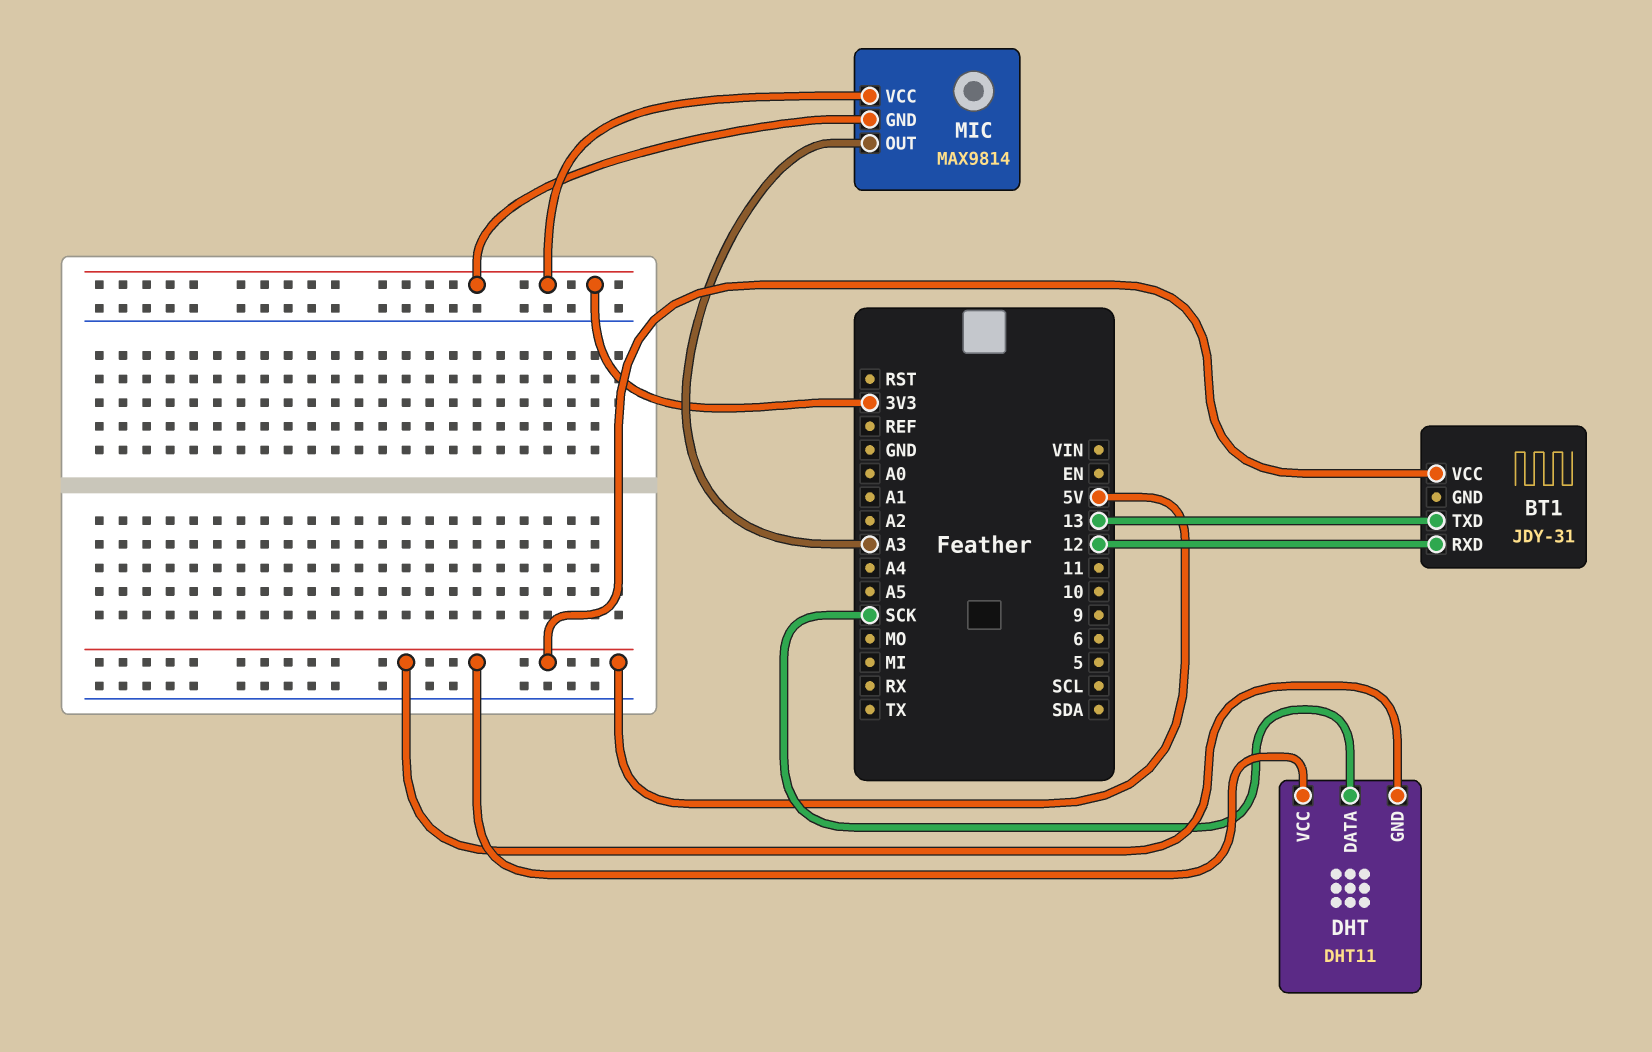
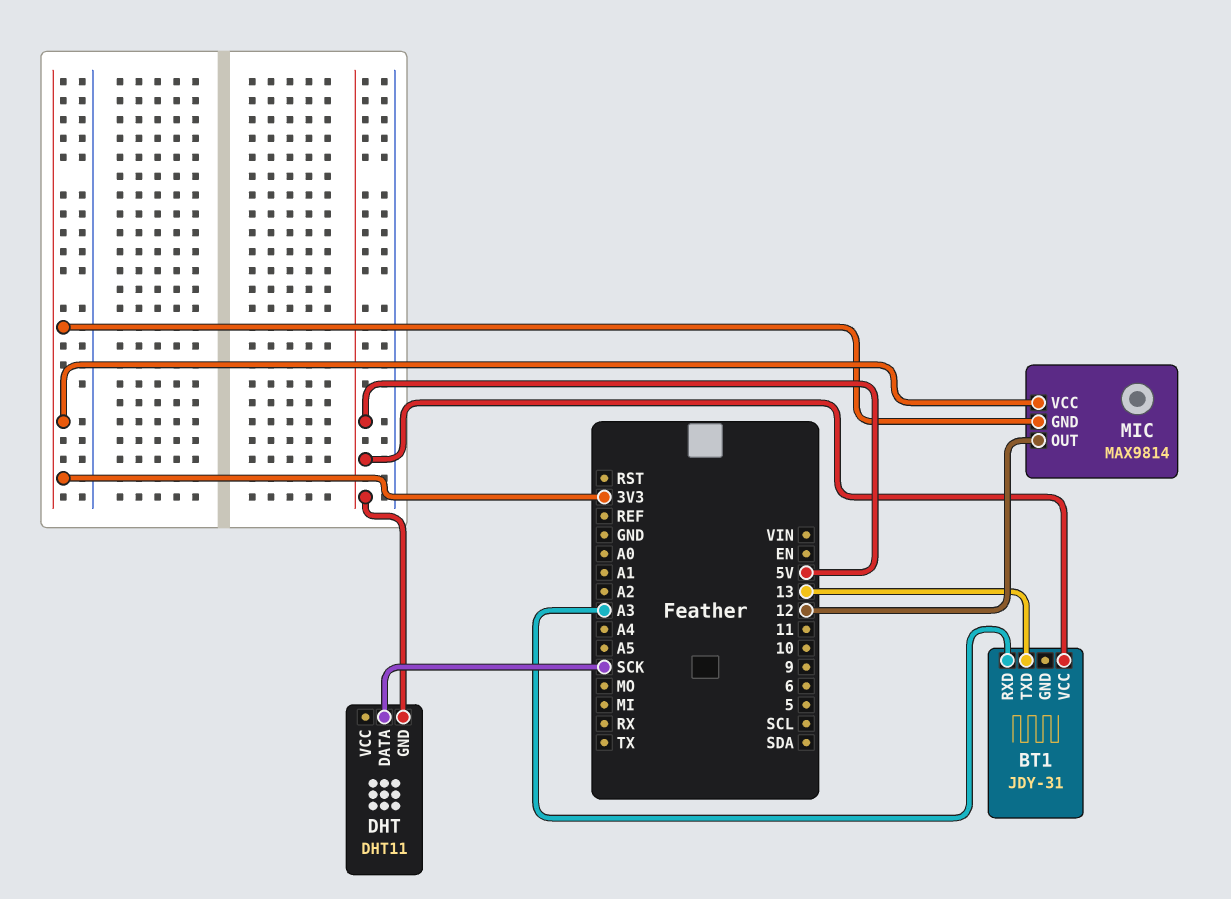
BT1 pin RXD: 12 -> A3
DHT pin VCC: 5V -> none
MIC pin OUT: A3 -> 12

